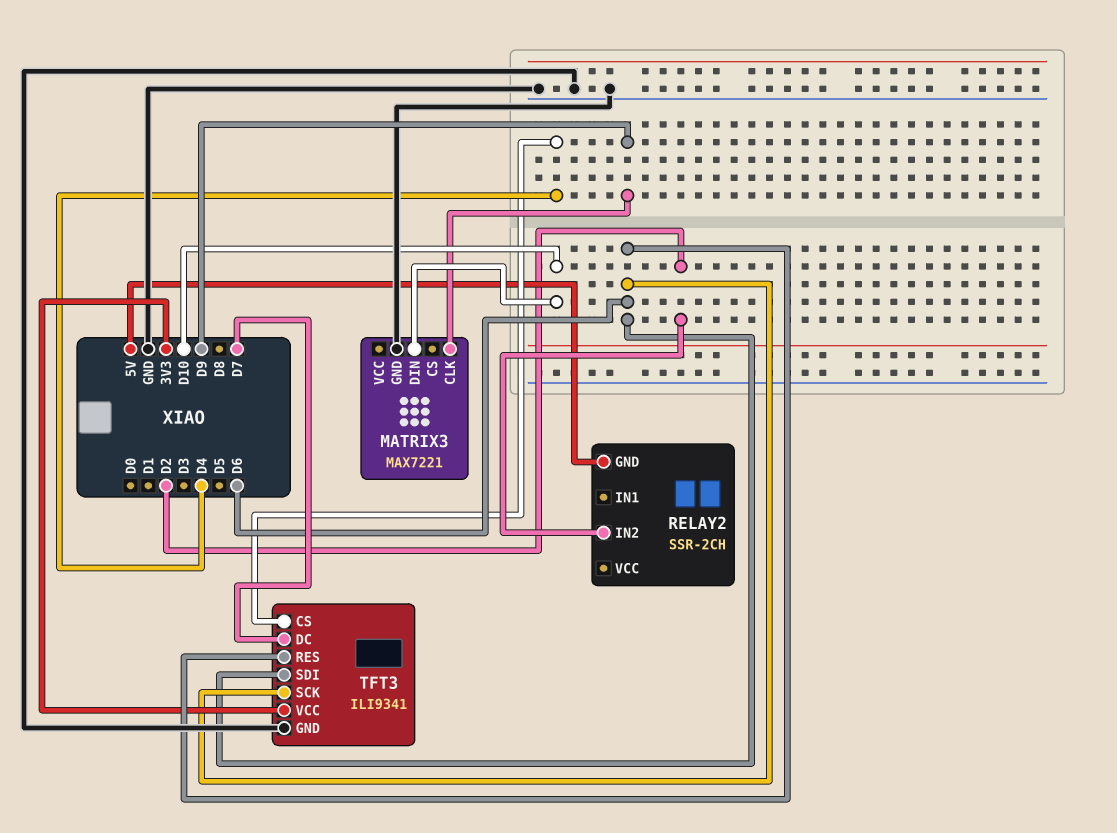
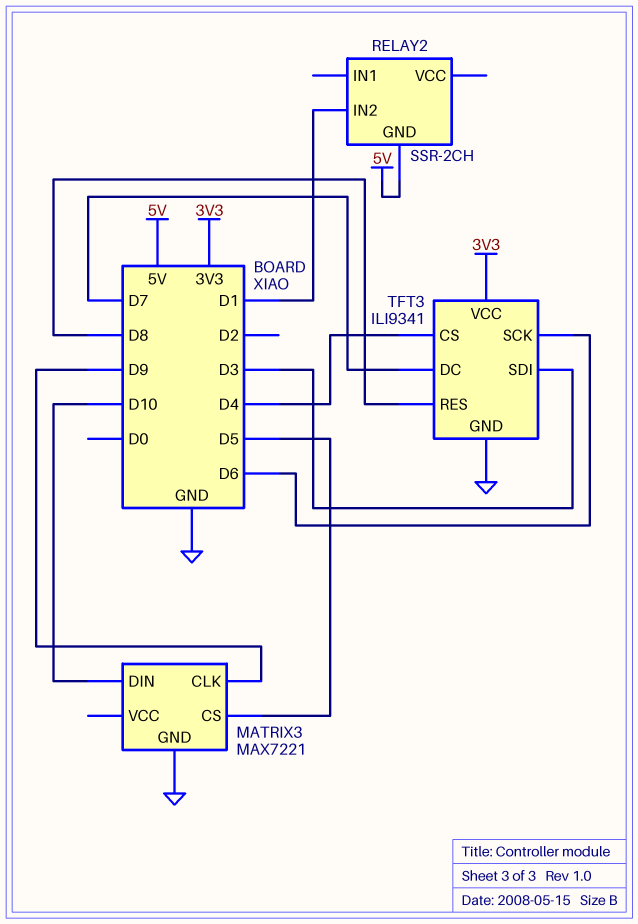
MATRIX3 pin CS: none -> D5
RELAY2 pin IN2: D2 -> D1
TFT3 pin RES: D6 -> D8
TFT3 pin SDI: D6 -> D3

